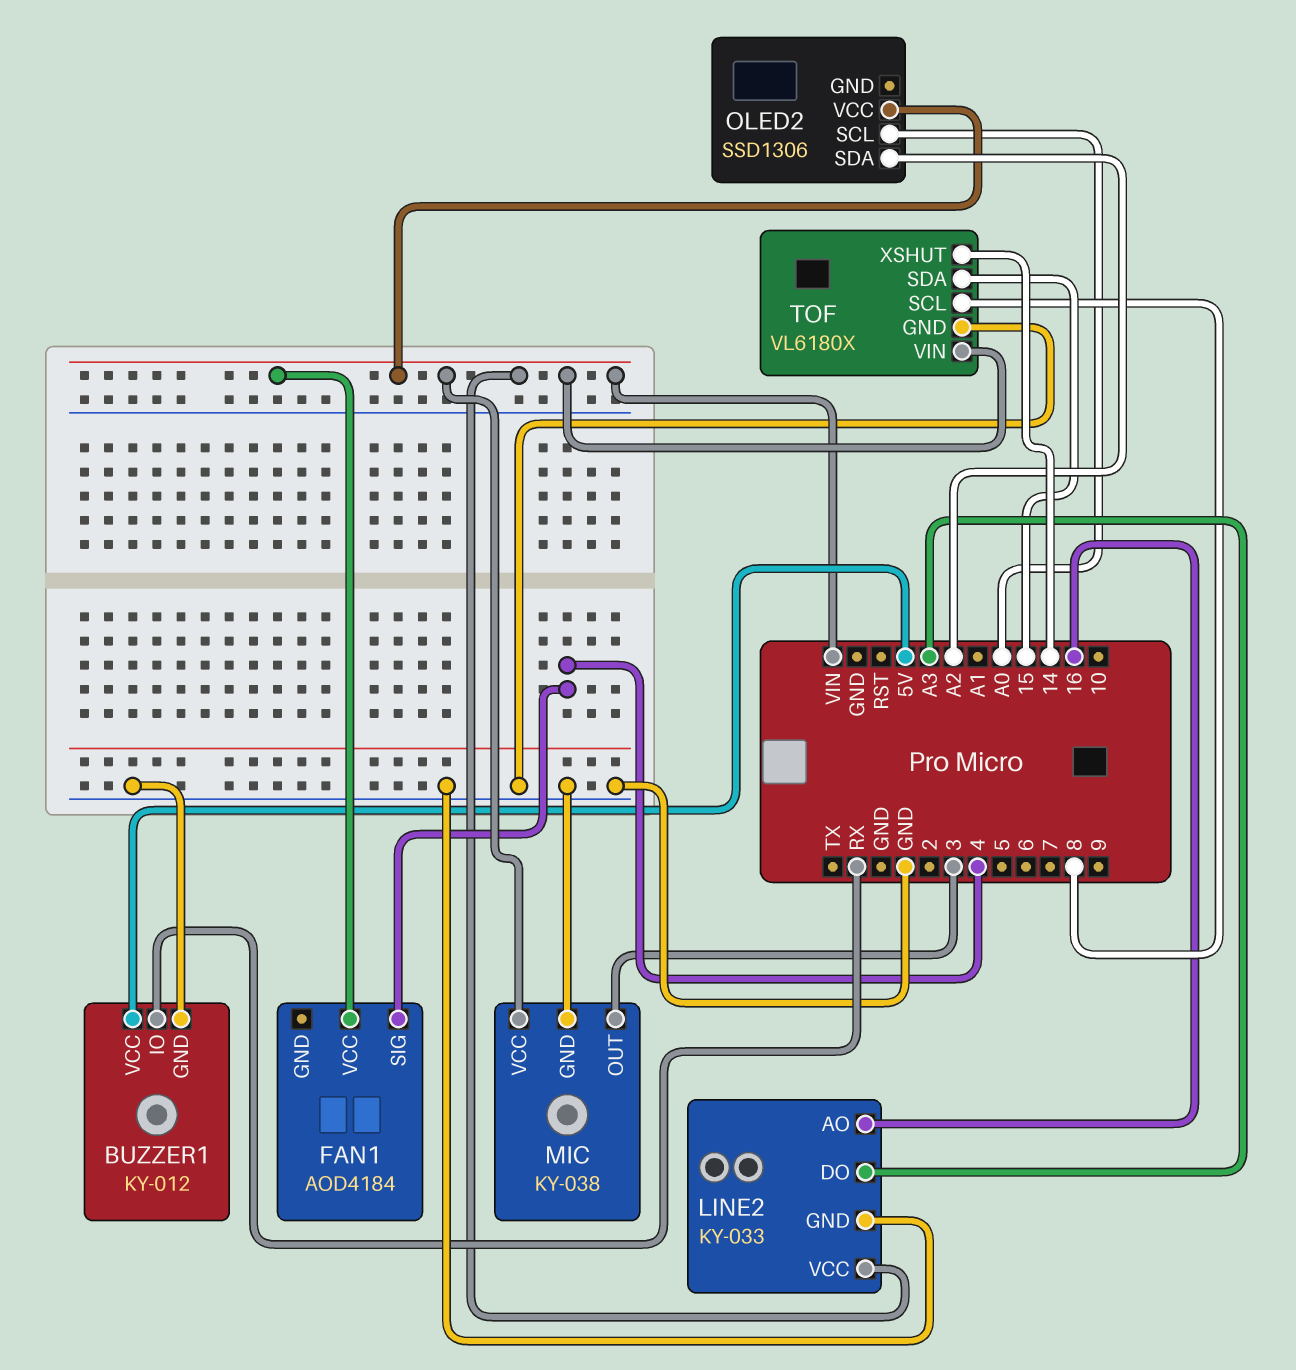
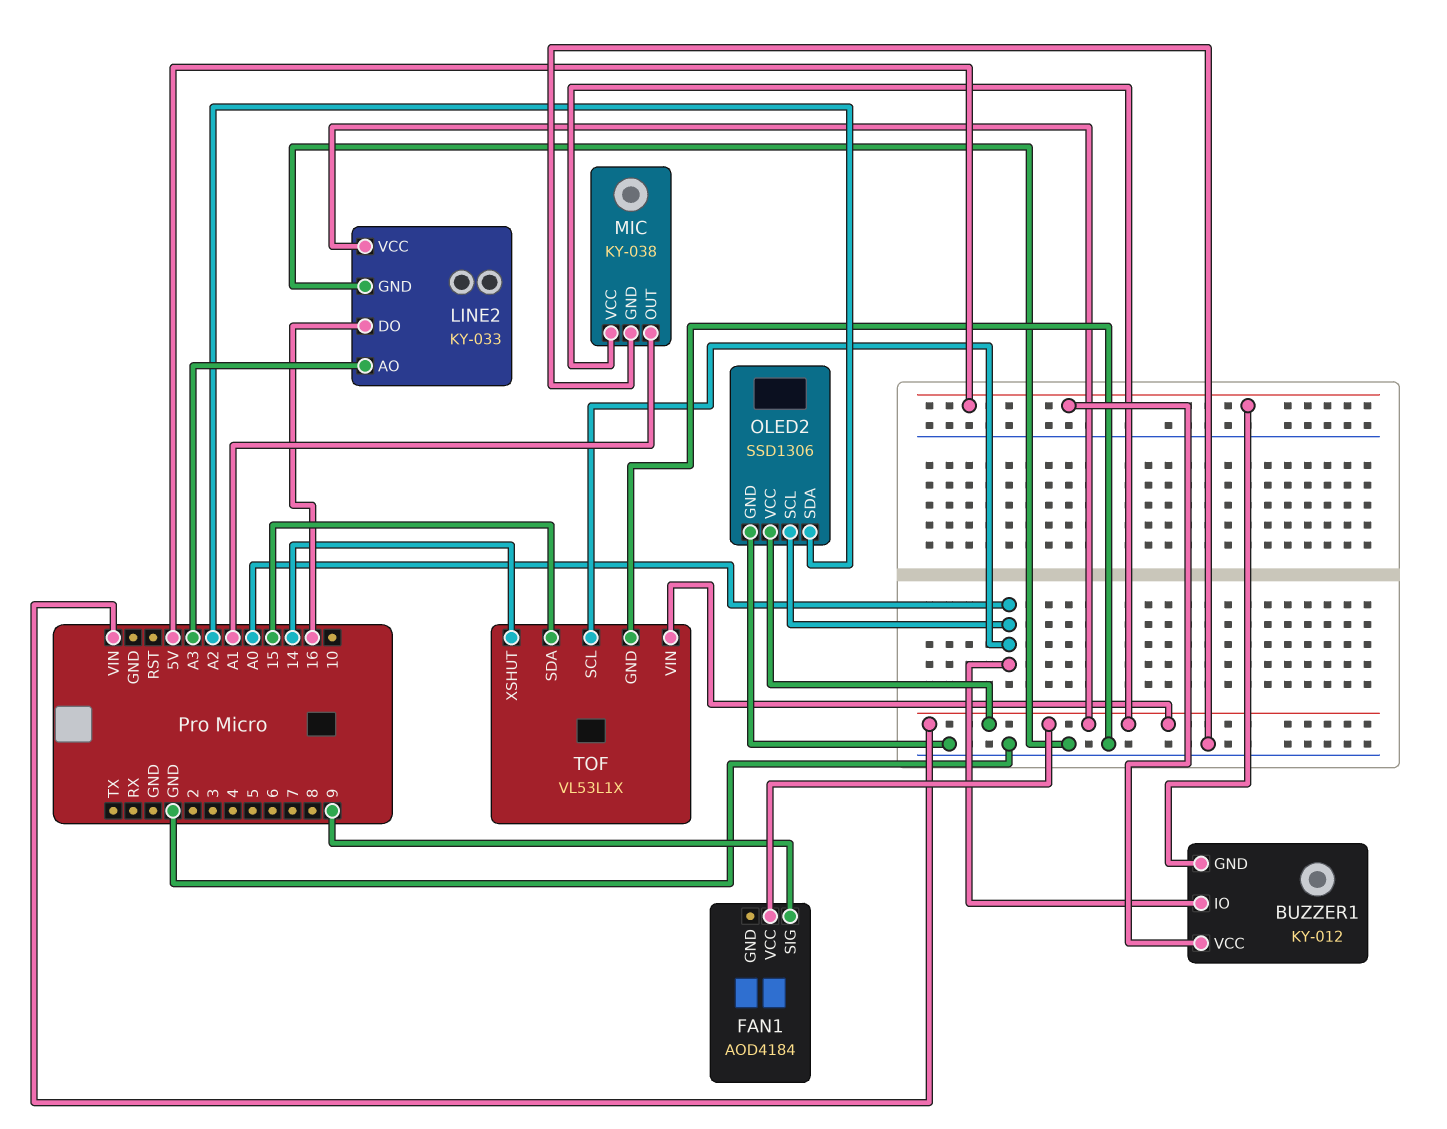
BUZZER1 pin GND: GND -> 5V
BUZZER1 pin IO: RX -> A0
FAN1 pin SIG: 4 -> 9
LINE2 pin AO: 16 -> A3
LINE2 pin DO: A3 -> 16
MIC pin OUT: 3 -> A1
OLED2 pin GND: none -> GND
TOF: VL6180X -> VL53L1X
TOF pin SCL: 8 -> A0

